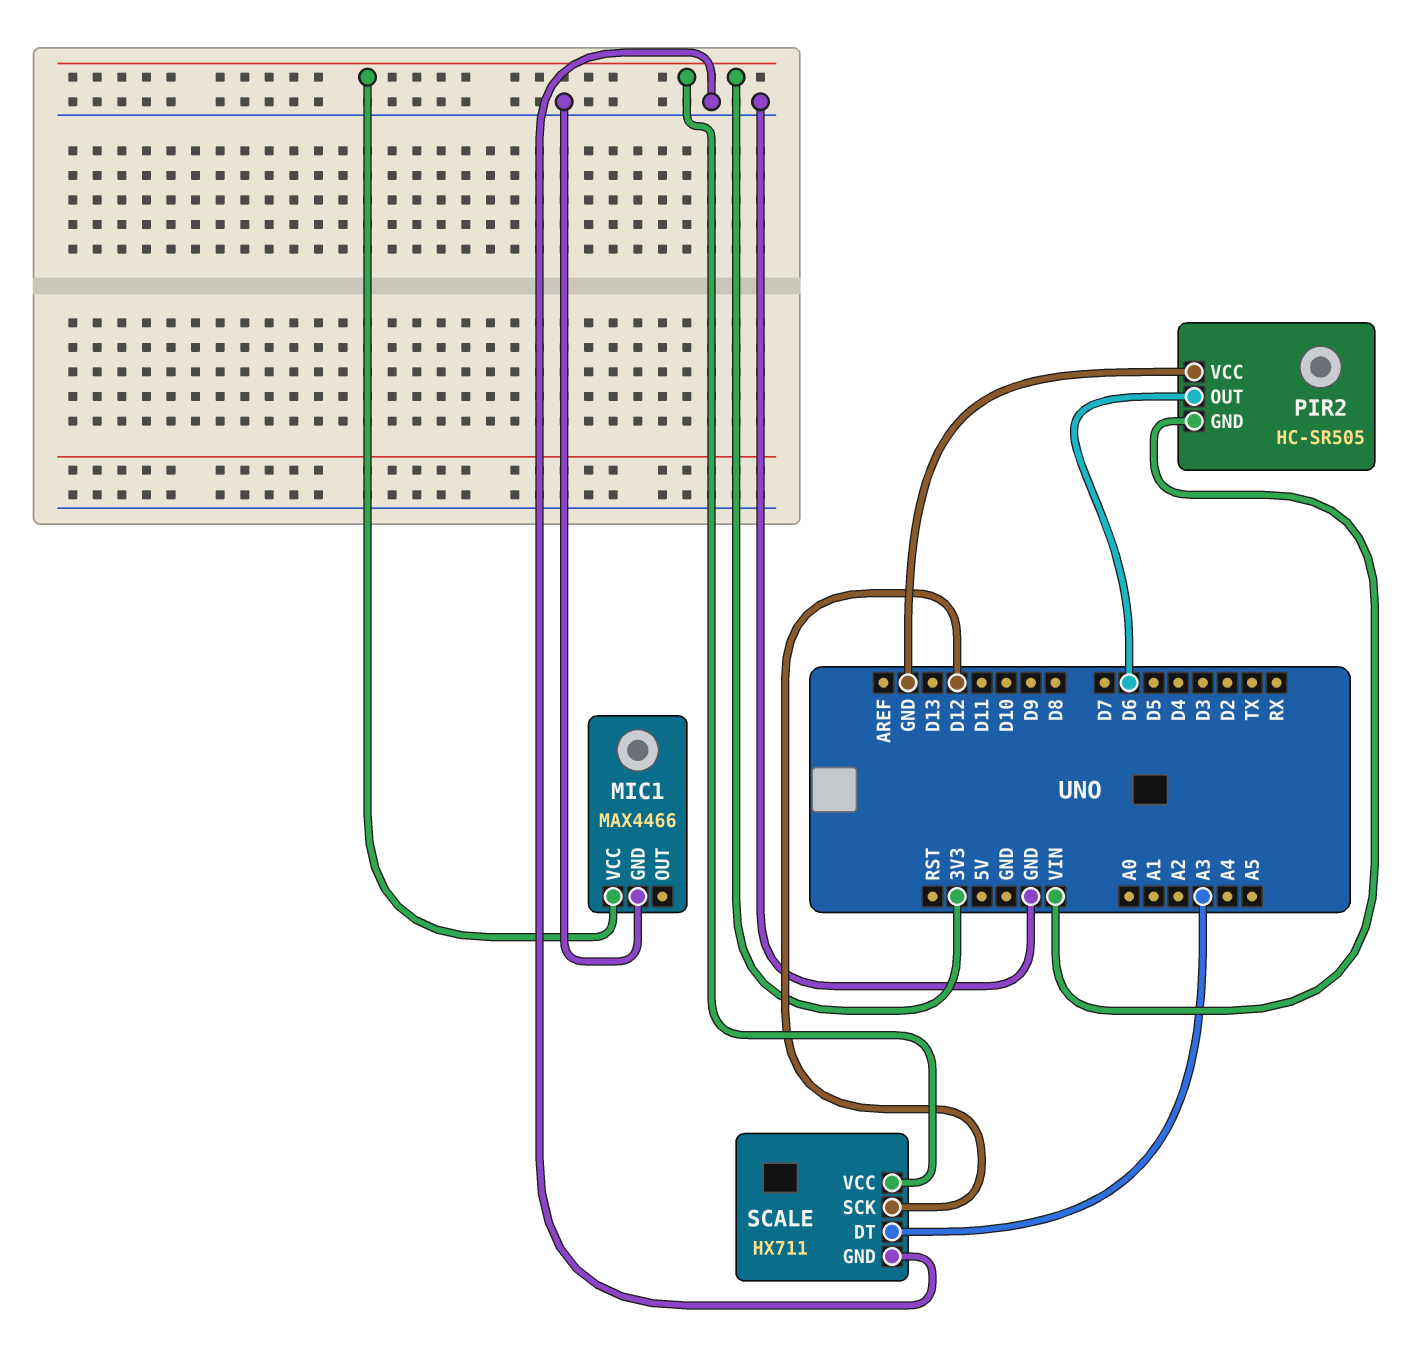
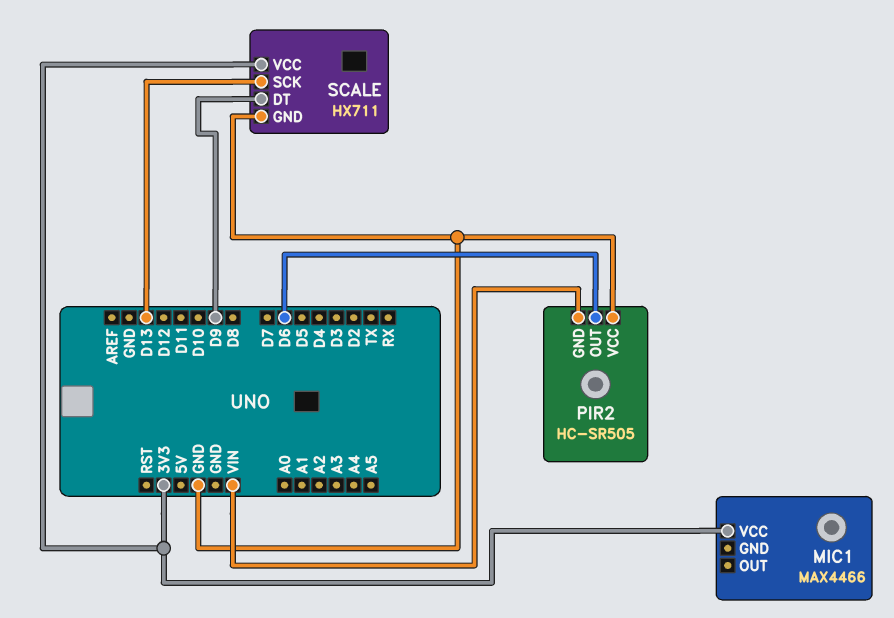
MIC1 pin GND: GND -> none
SCALE pin DT: A3 -> D9
SCALE pin SCK: D12 -> D13

